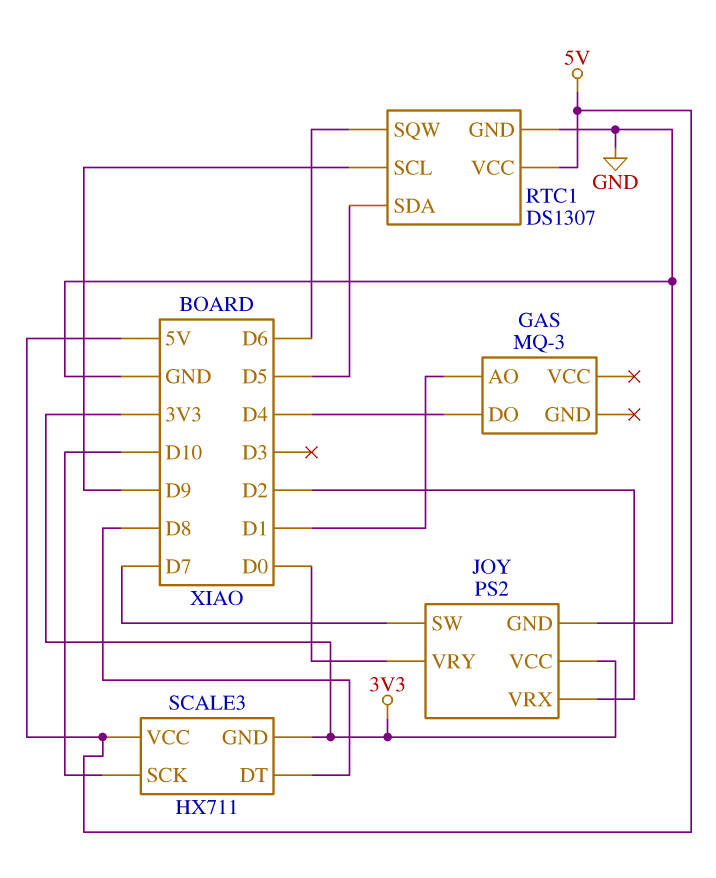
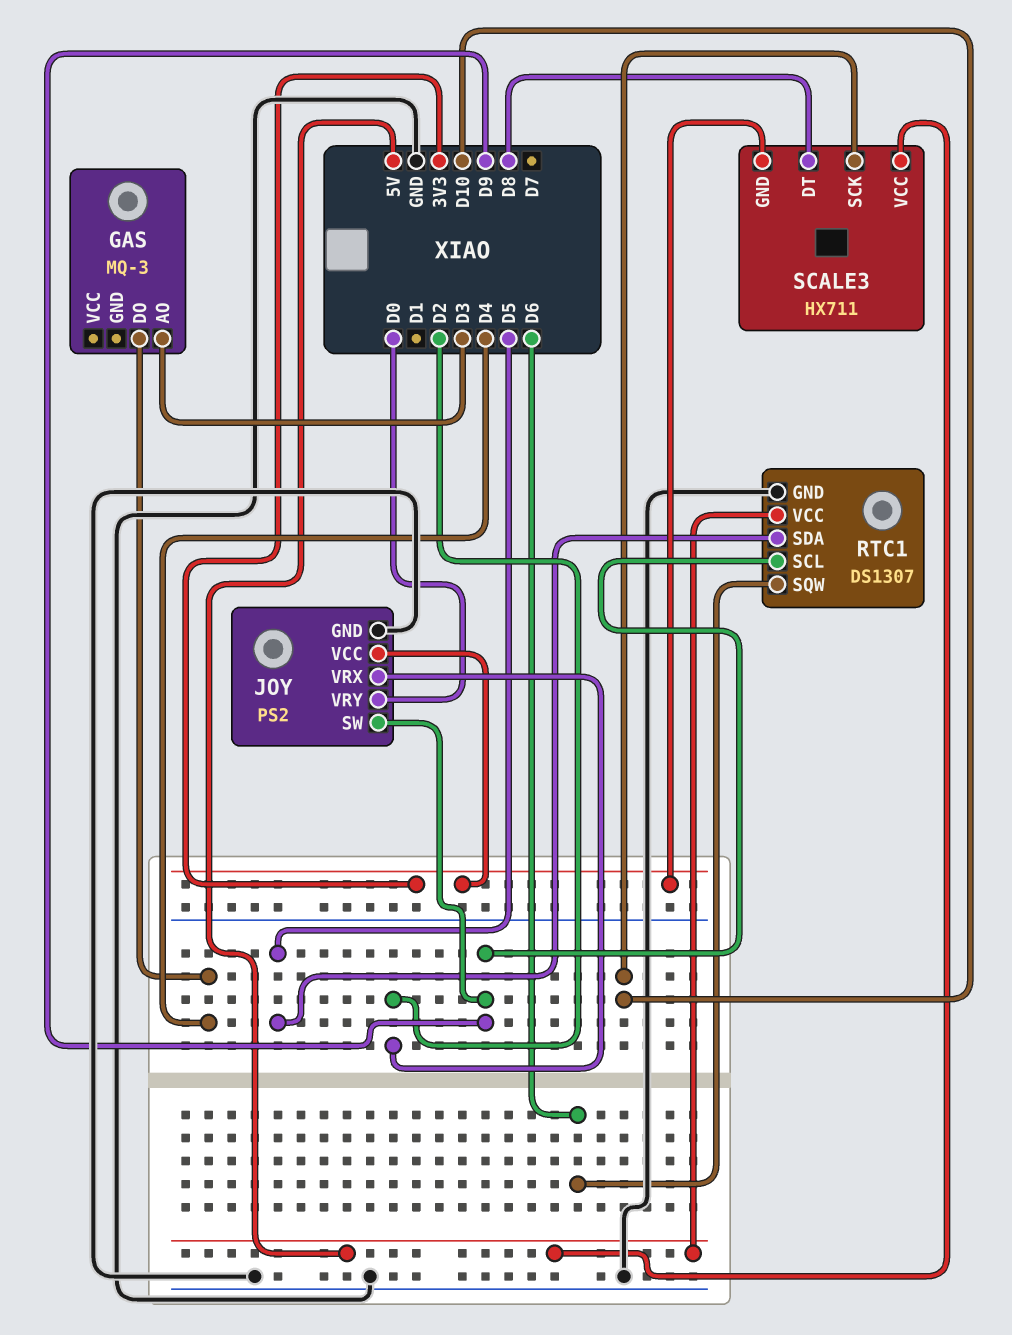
GAS pin AO: D1 -> D3
JOY pin SW: D7 -> D9

